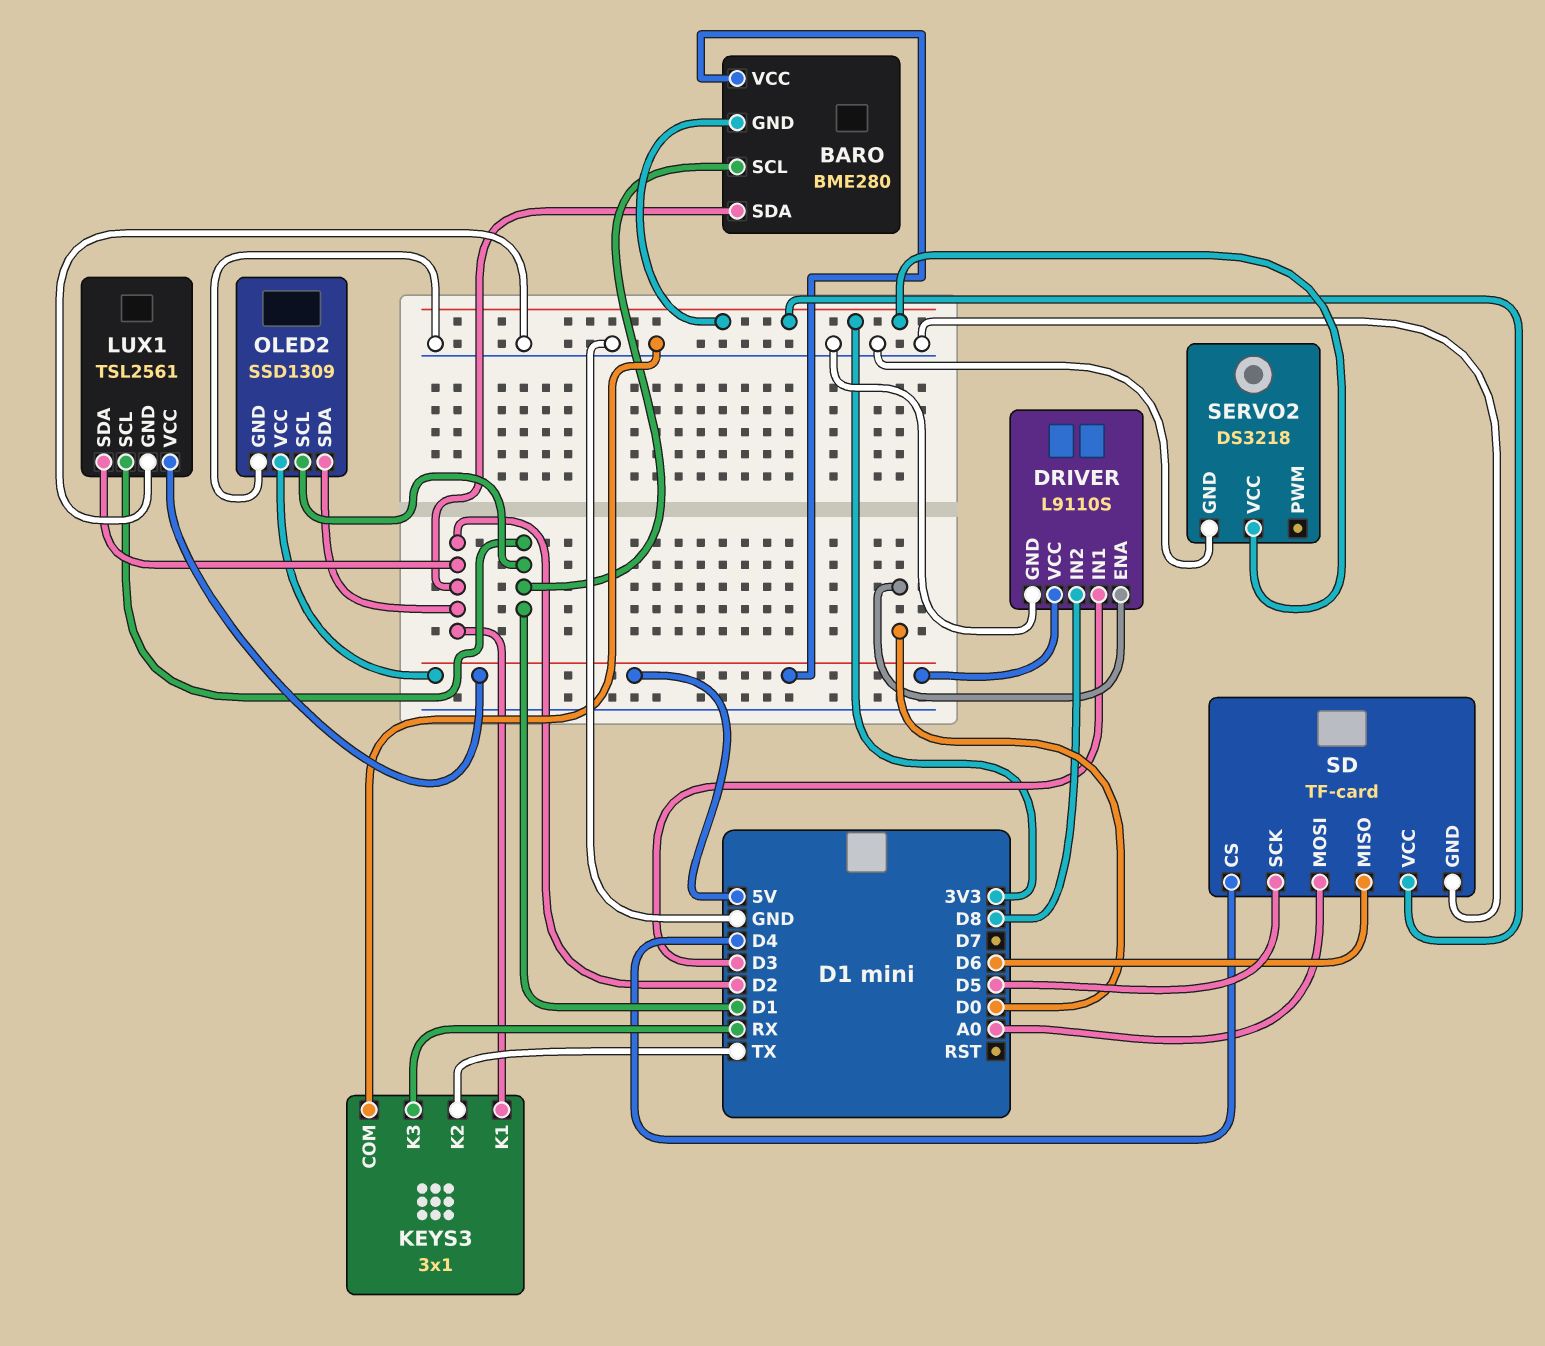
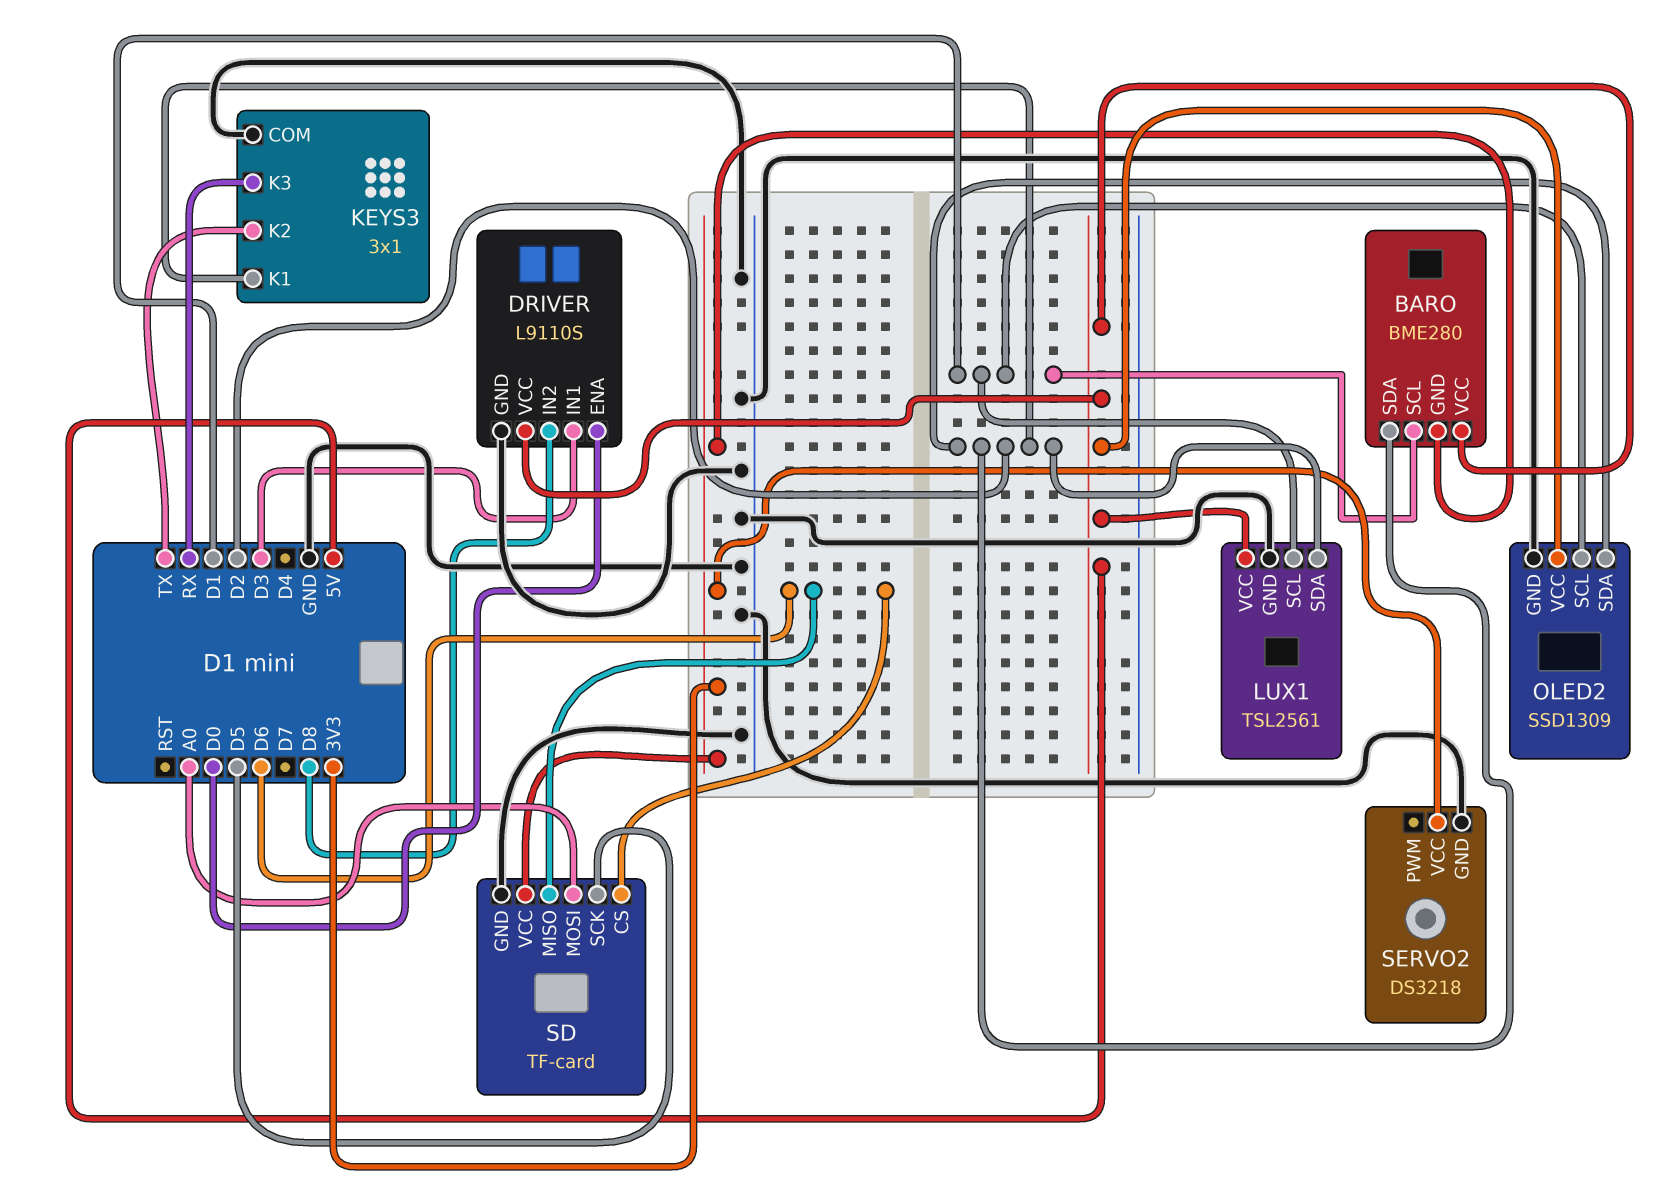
SD pin CS: D4 -> D6

